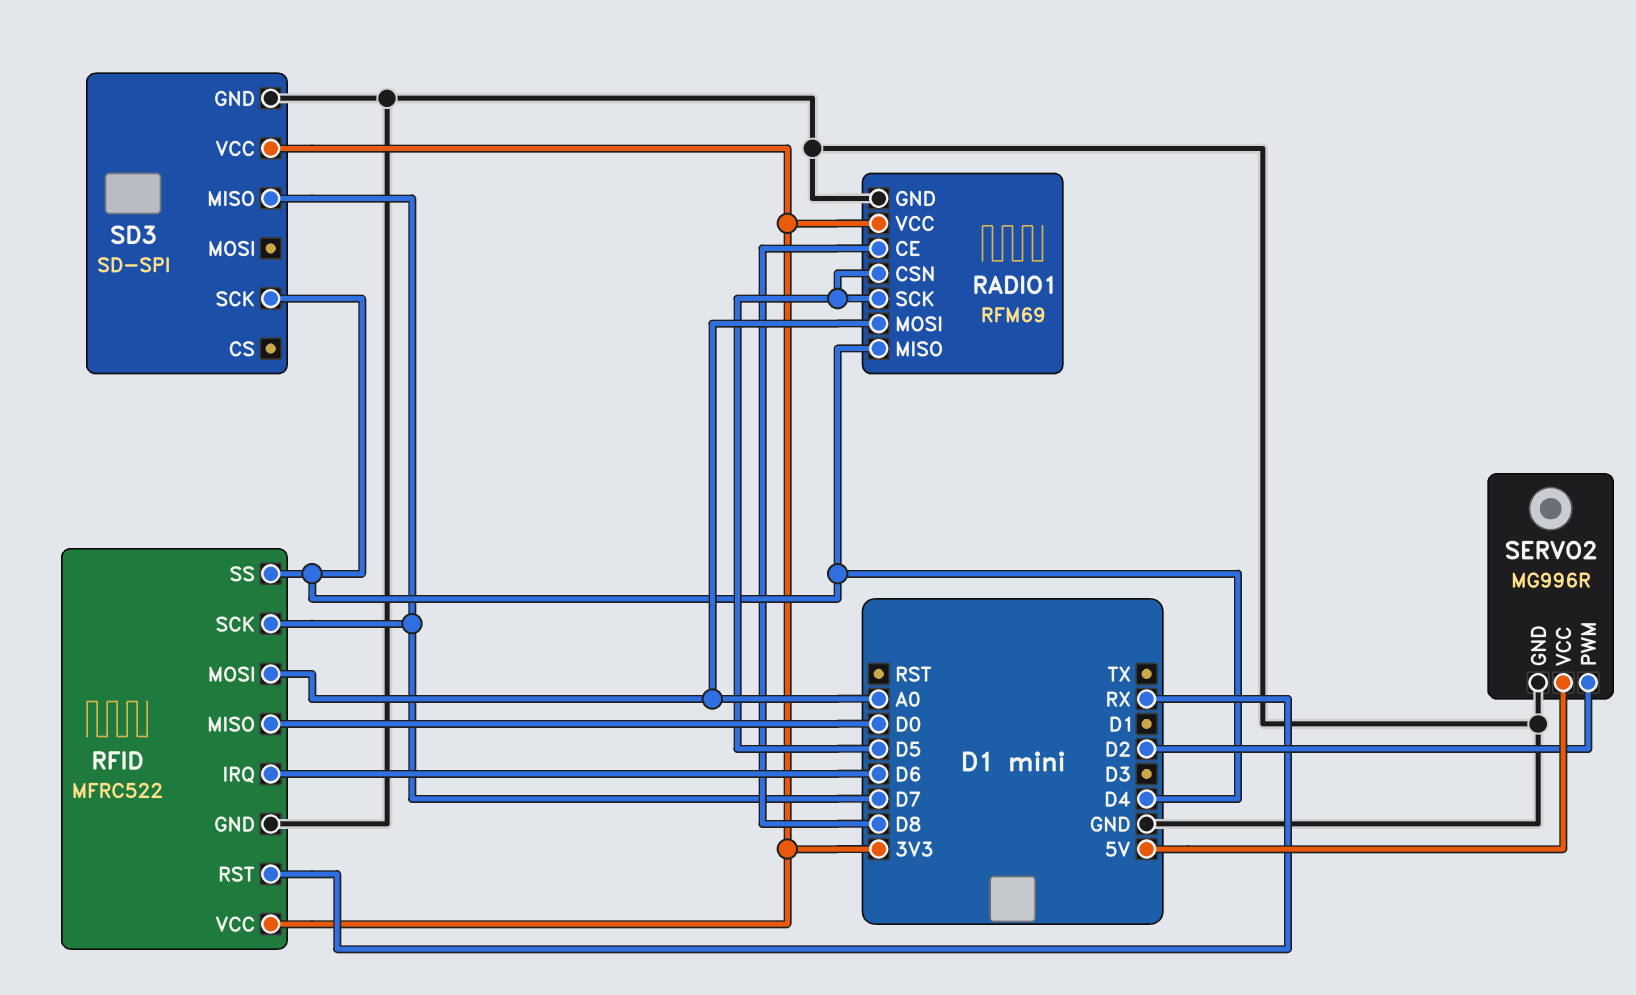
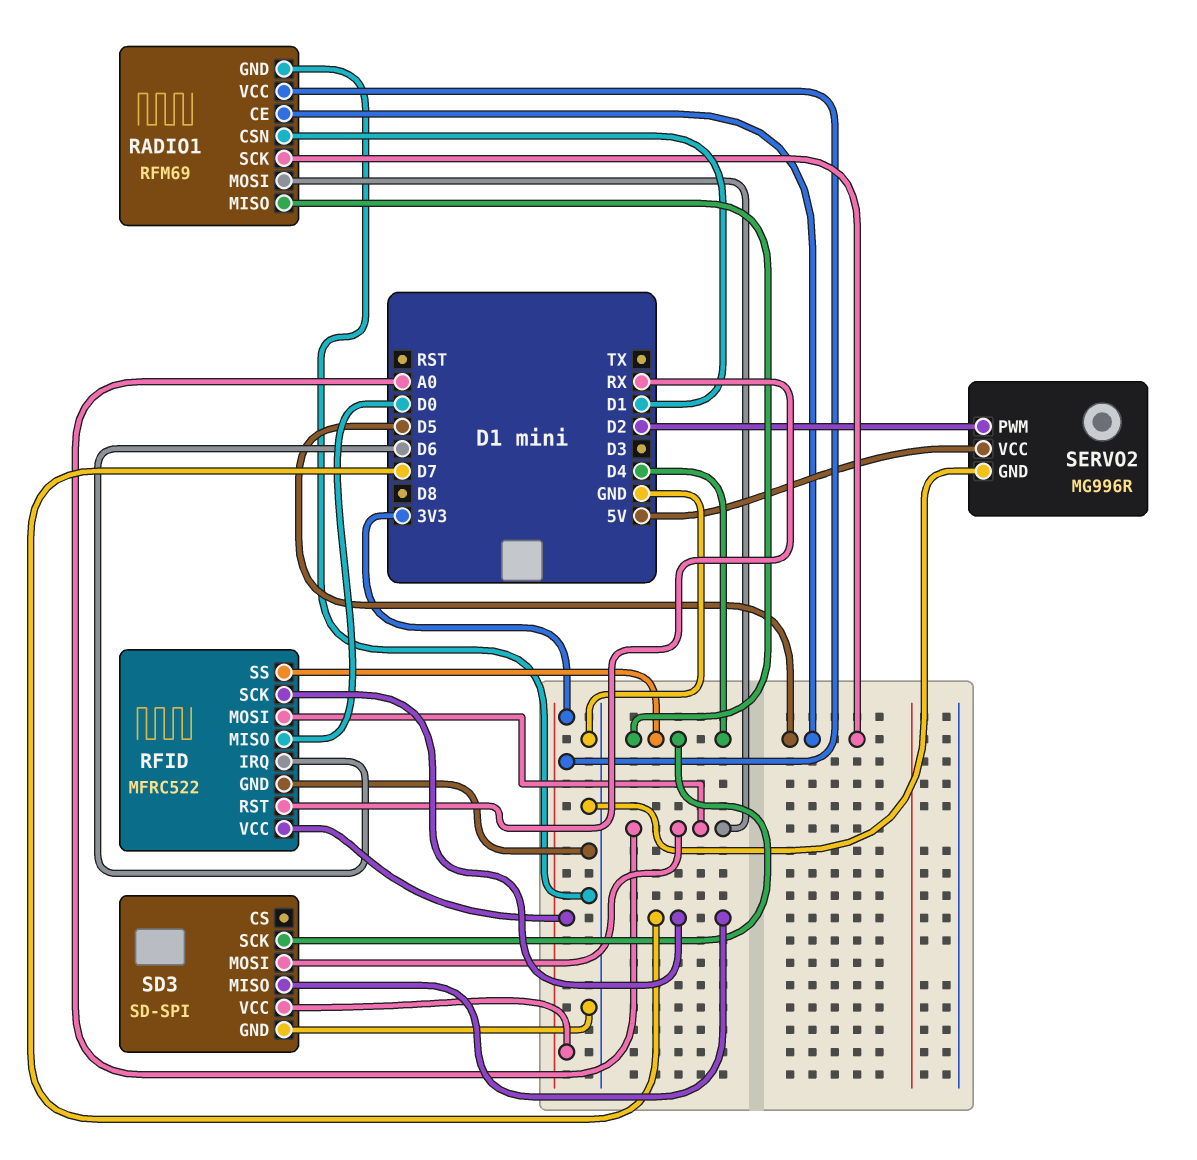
RADIO1 pin CE: D8 -> D5
RADIO1 pin CSN: D5 -> D1
SD3 pin MOSI: none -> A0

